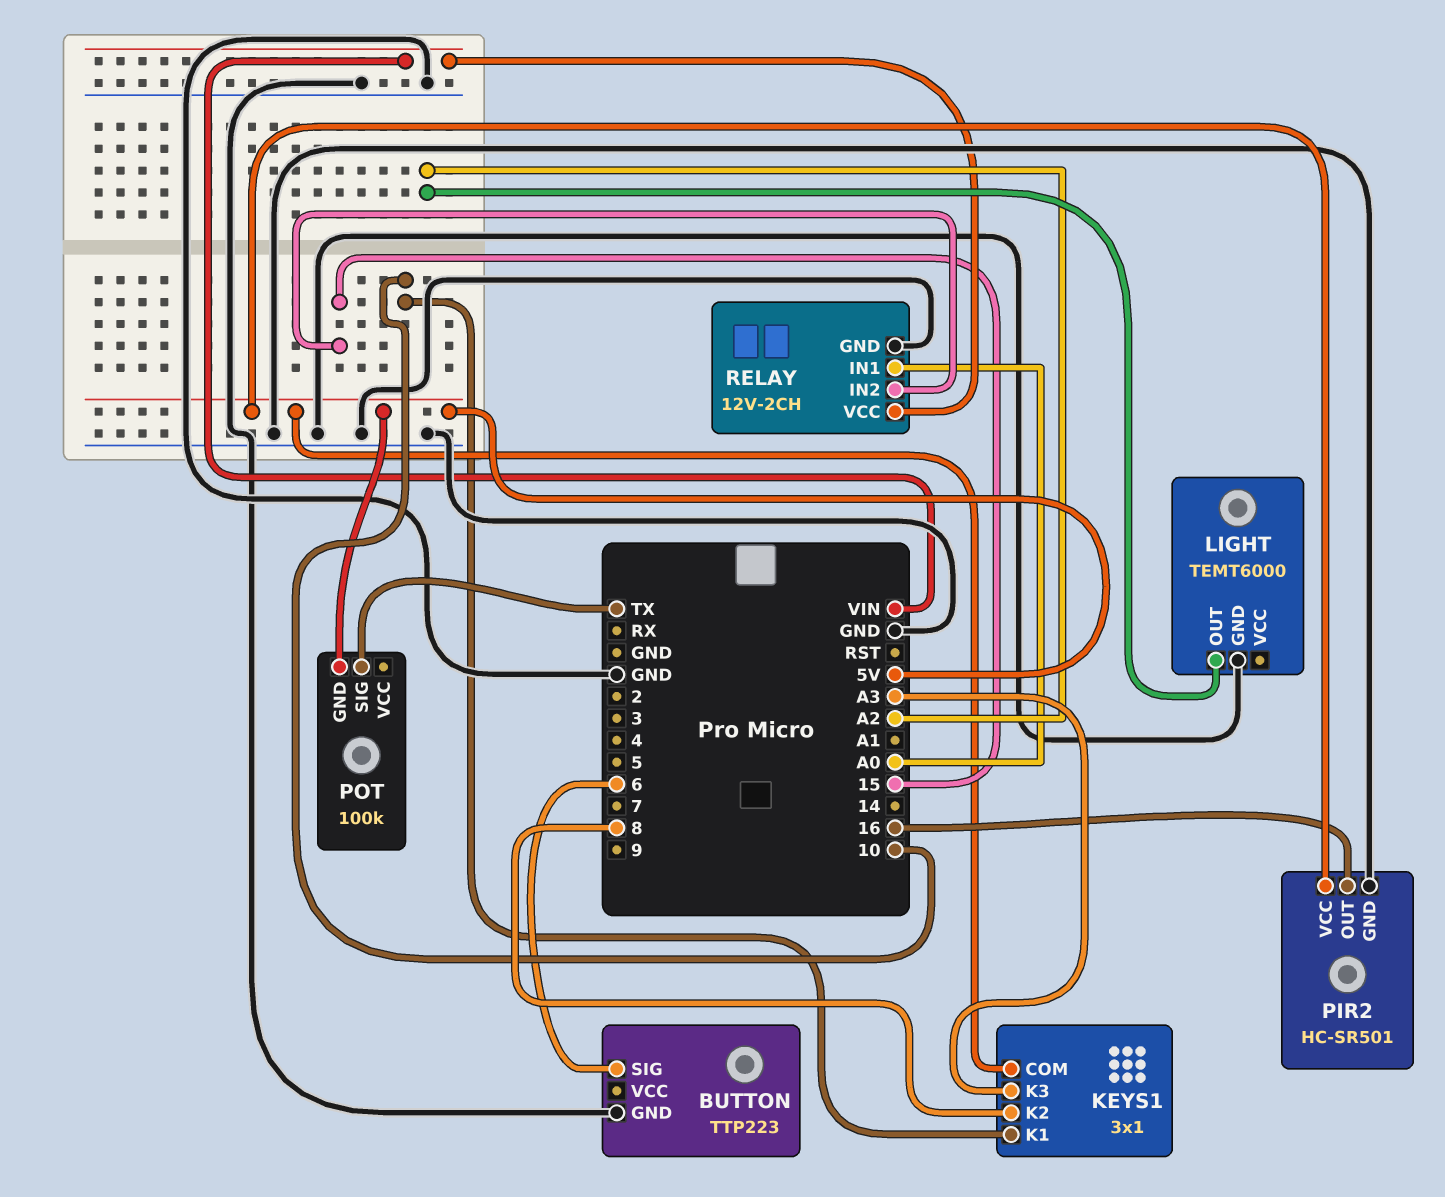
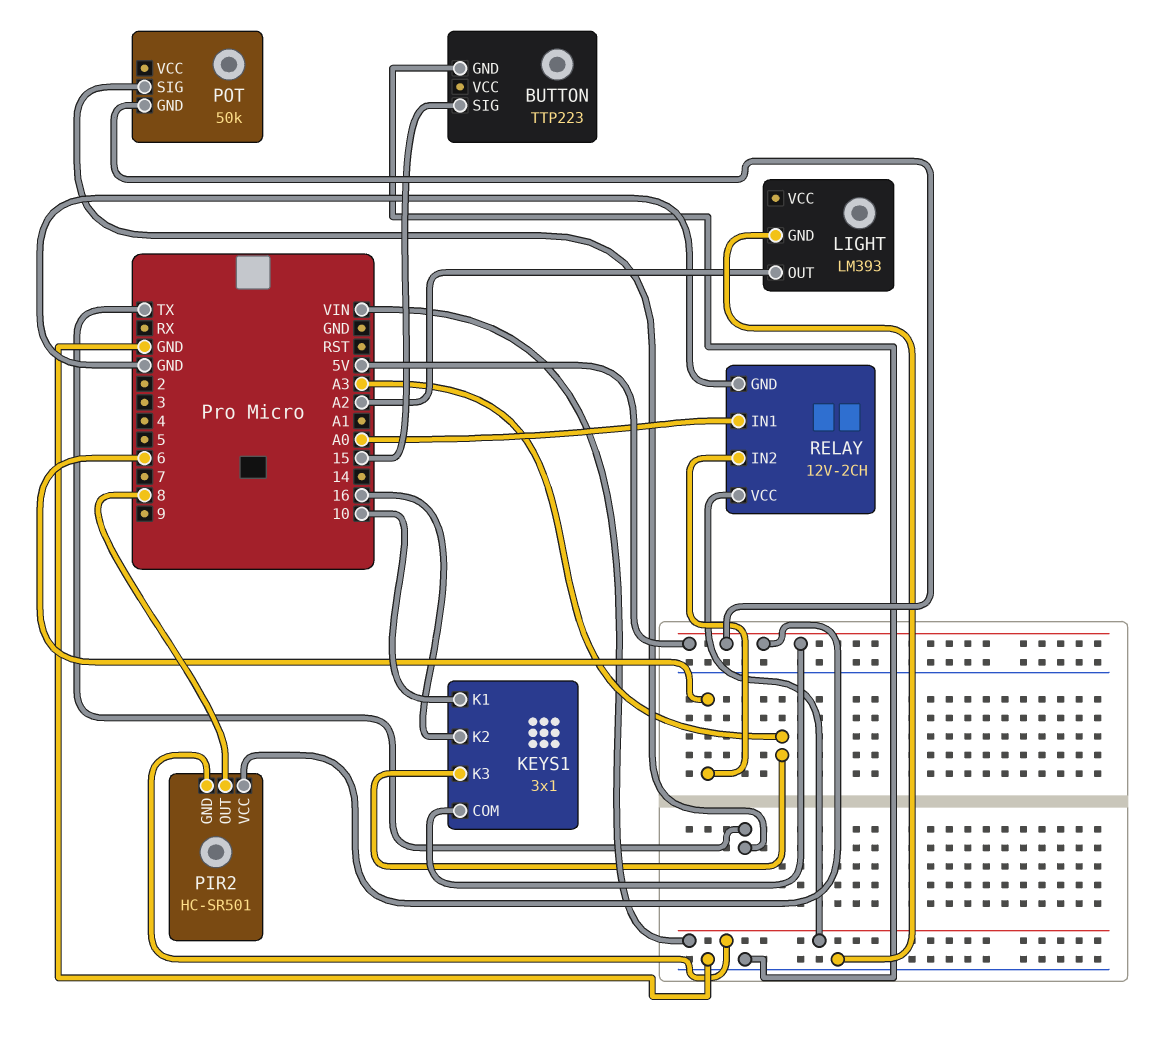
BUTTON pin SIG: 6 -> 15
KEYS1 pin K2: 8 -> 16
LIGHT: TEMT6000 -> LM393
PIR2 pin GND: GND -> VIN
PIR2 pin OUT: 16 -> 8
POT: 100k -> 50k
RELAY pin IN2: 15 -> 6

